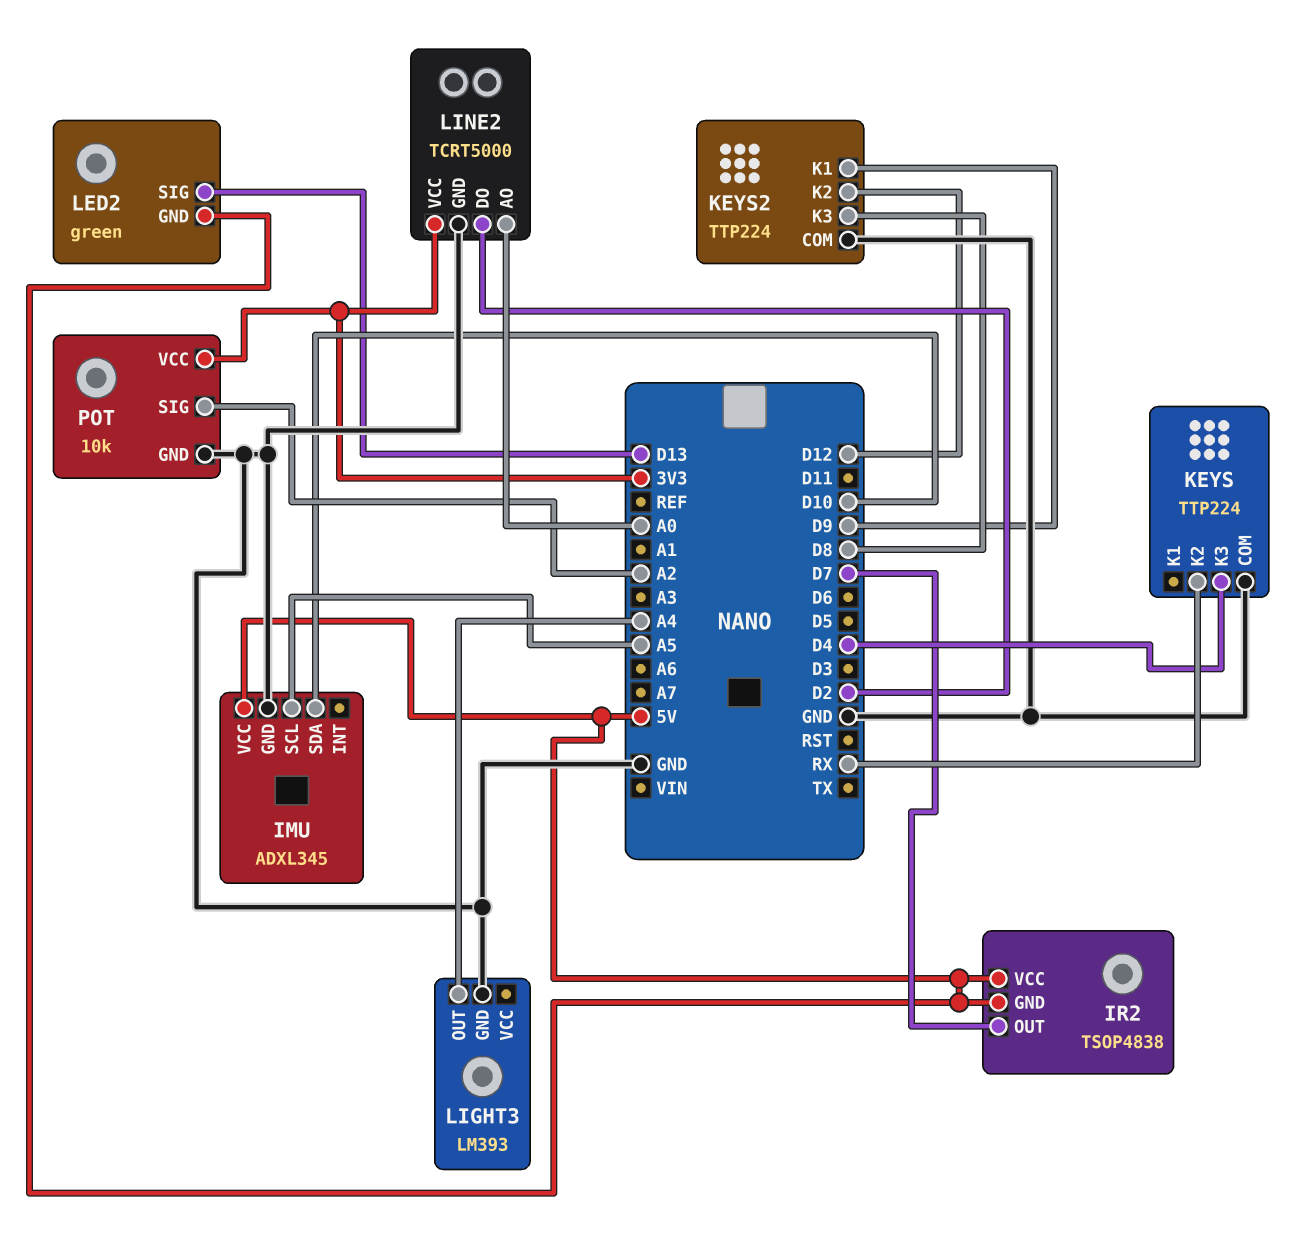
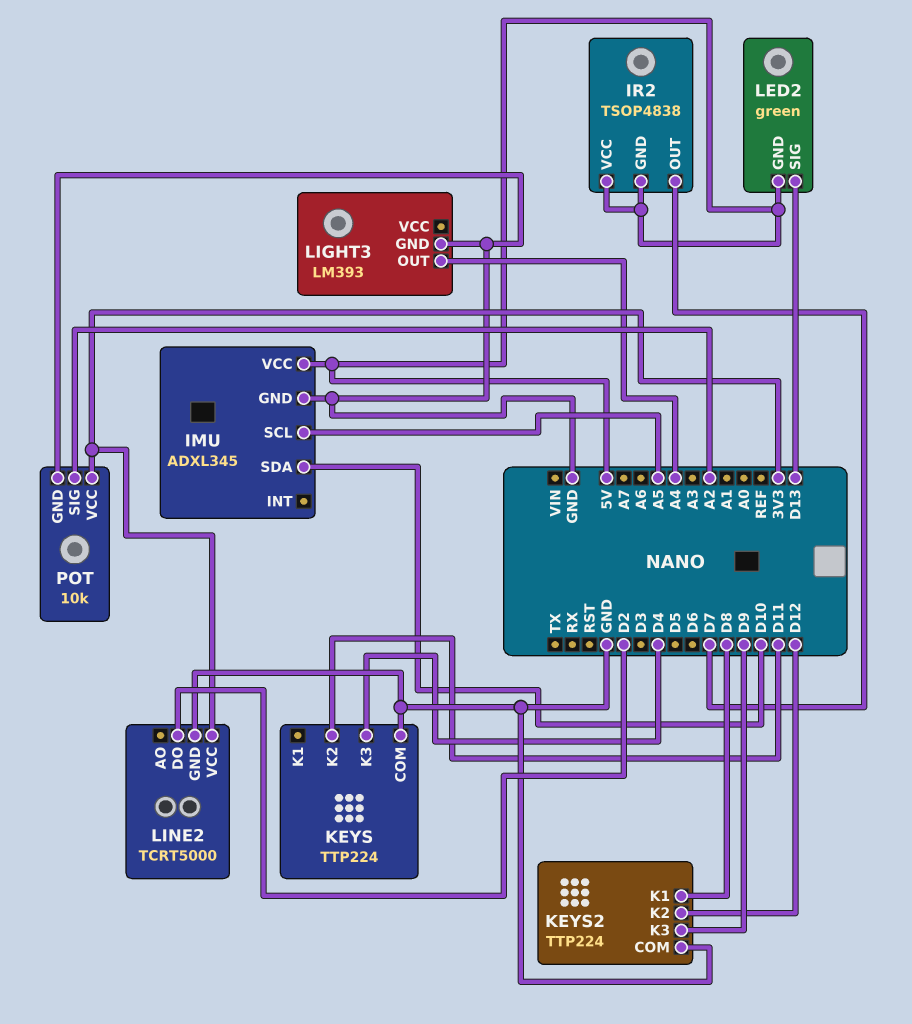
KEYS pin K2: RX -> D11
KEYS2 pin K1: D9 -> D8
KEYS2 pin K3: D8 -> D9
LINE2 pin AO: A0 -> none

